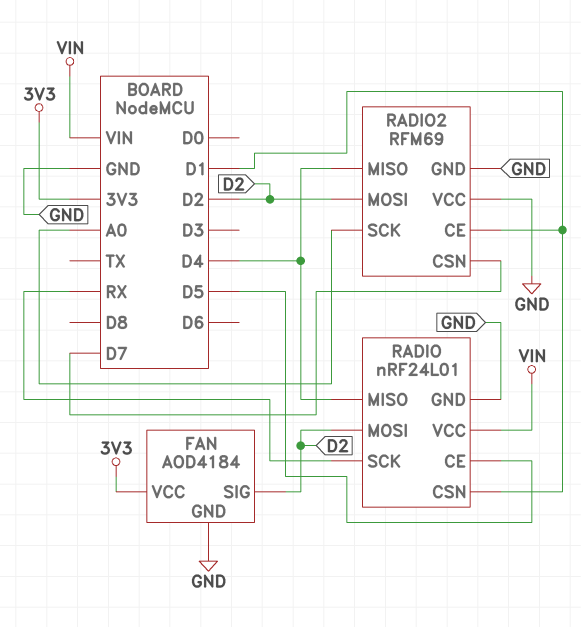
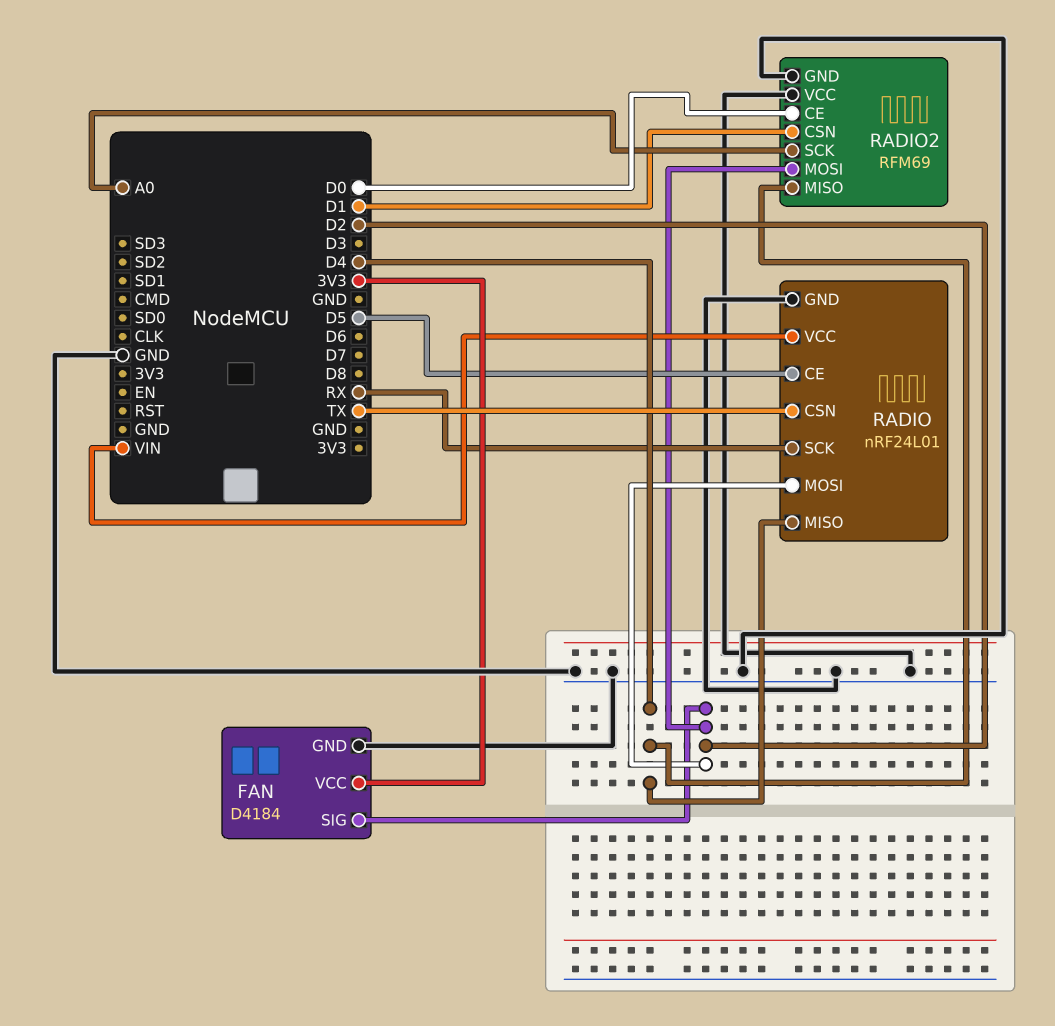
FAN: AOD4184 -> D4184
RADIO pin CSN: D1 -> TX
RADIO2 pin CE: D1 -> D0
RADIO2 pin CSN: D7 -> D1

